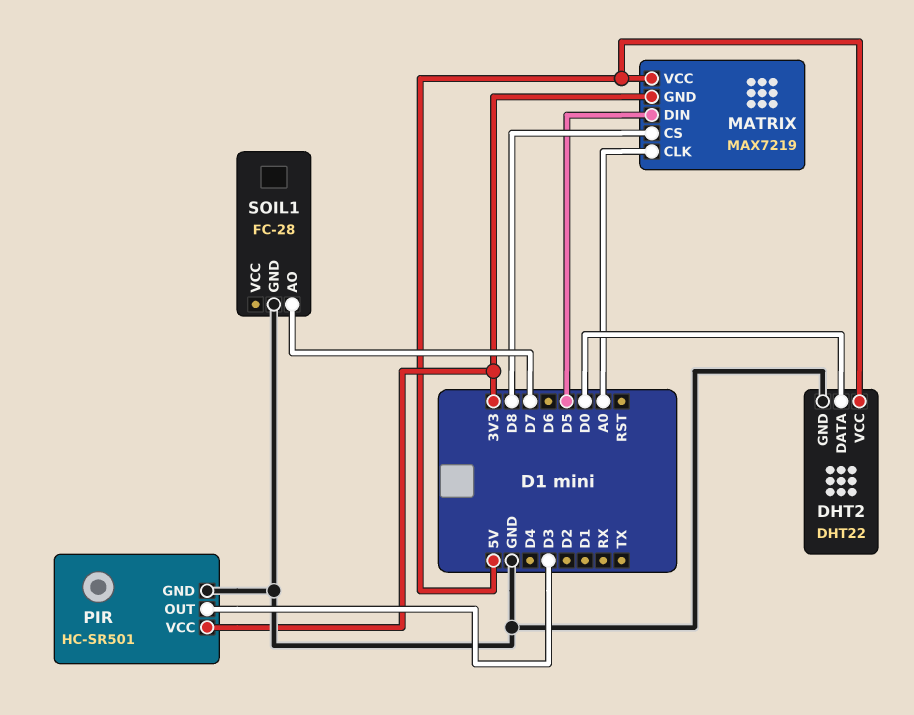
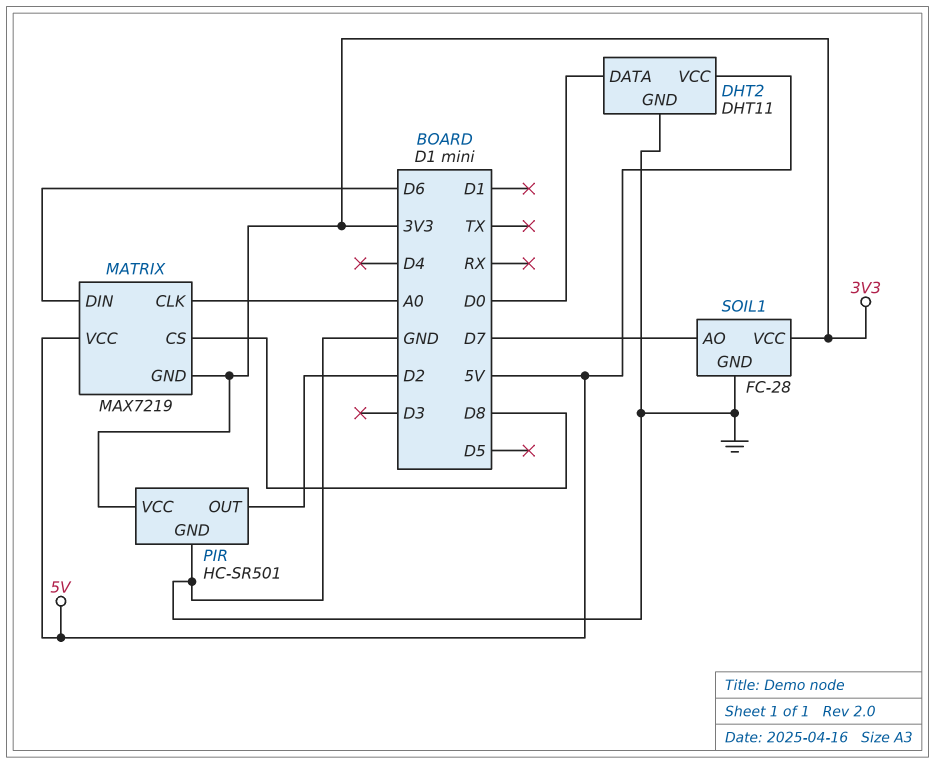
DHT2: DHT22 -> DHT11
MATRIX pin DIN: D5 -> D6
PIR pin OUT: D3 -> D2
SOIL1 pin VCC: none -> 3V3

